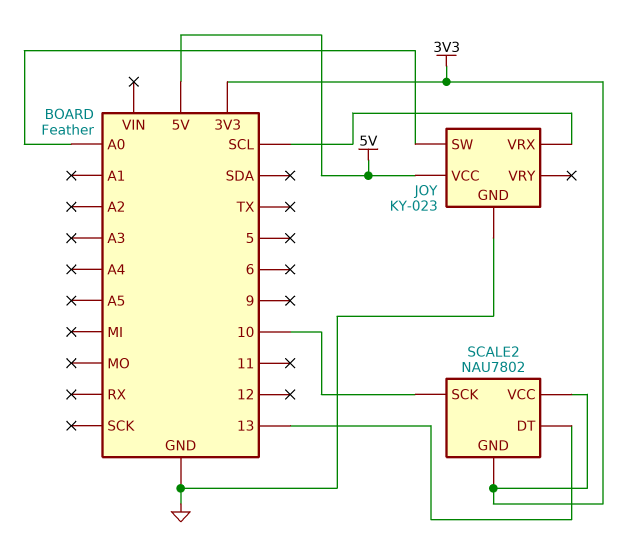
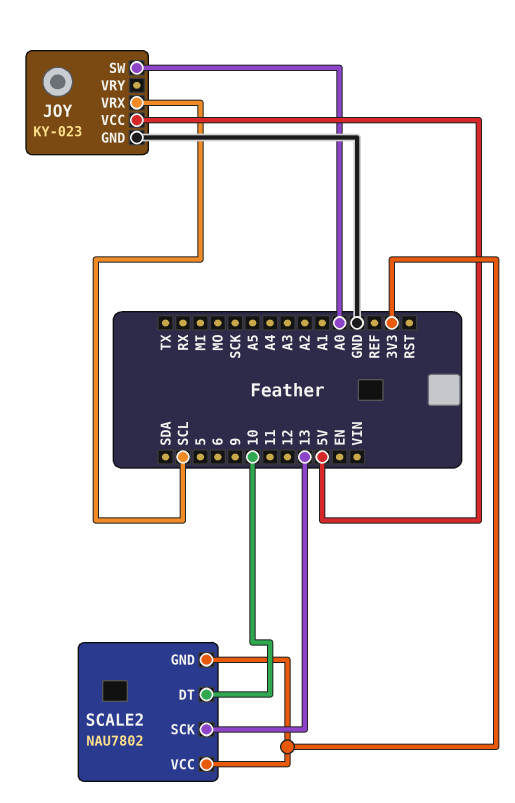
SCALE2 pin DT: 13 -> 10
SCALE2 pin SCK: 10 -> 13

